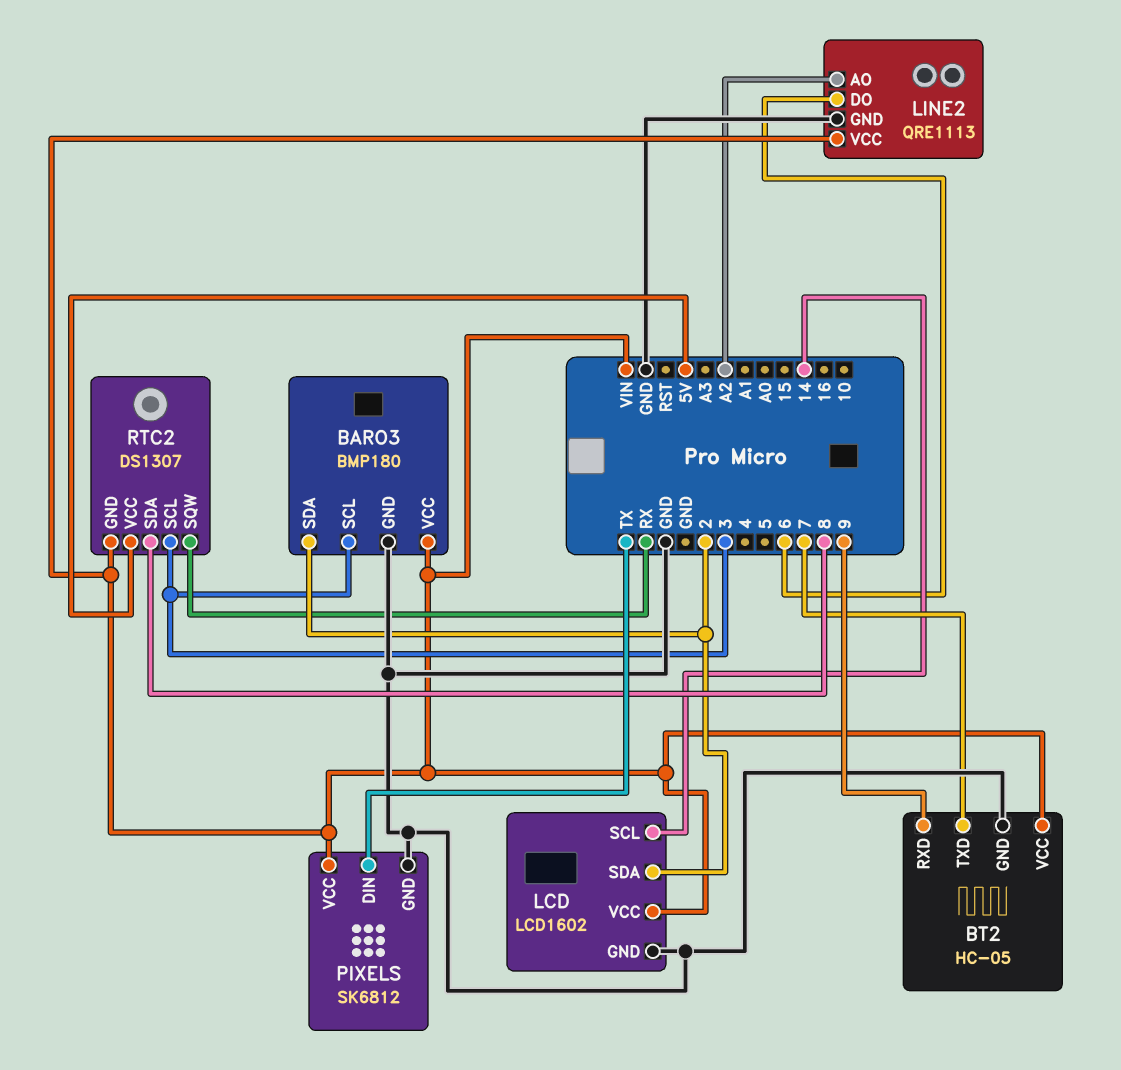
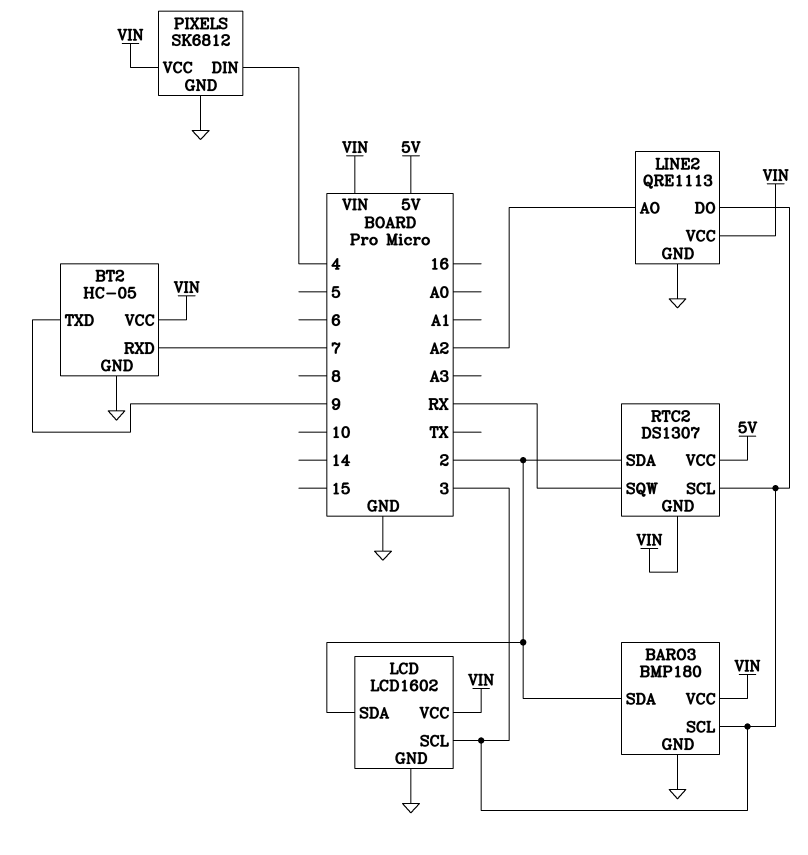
BT2 pin RXD: 9 -> 7
BT2 pin TXD: 7 -> 9
LCD pin SCL: 14 -> 3
LINE2 pin DO: 6 -> 3
PIXELS pin DIN: TX -> 4
RTC2 pin SDA: 8 -> 2

